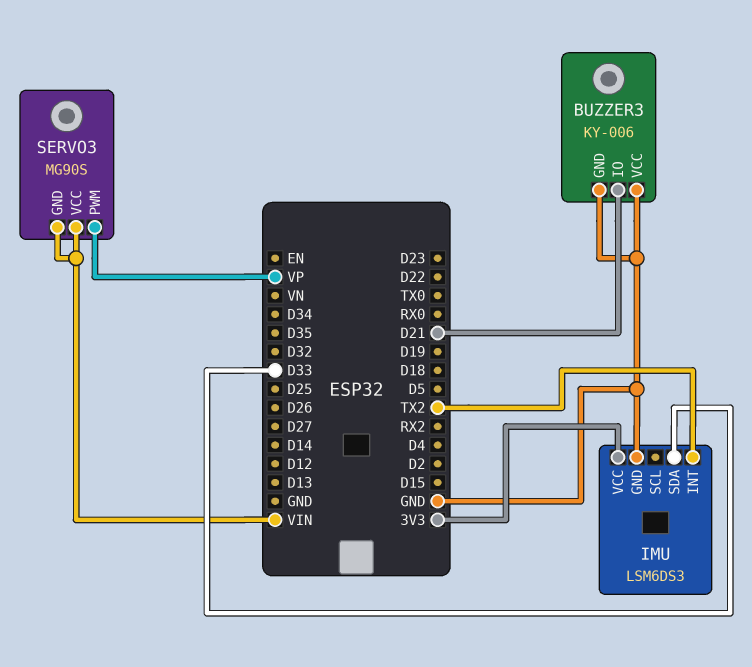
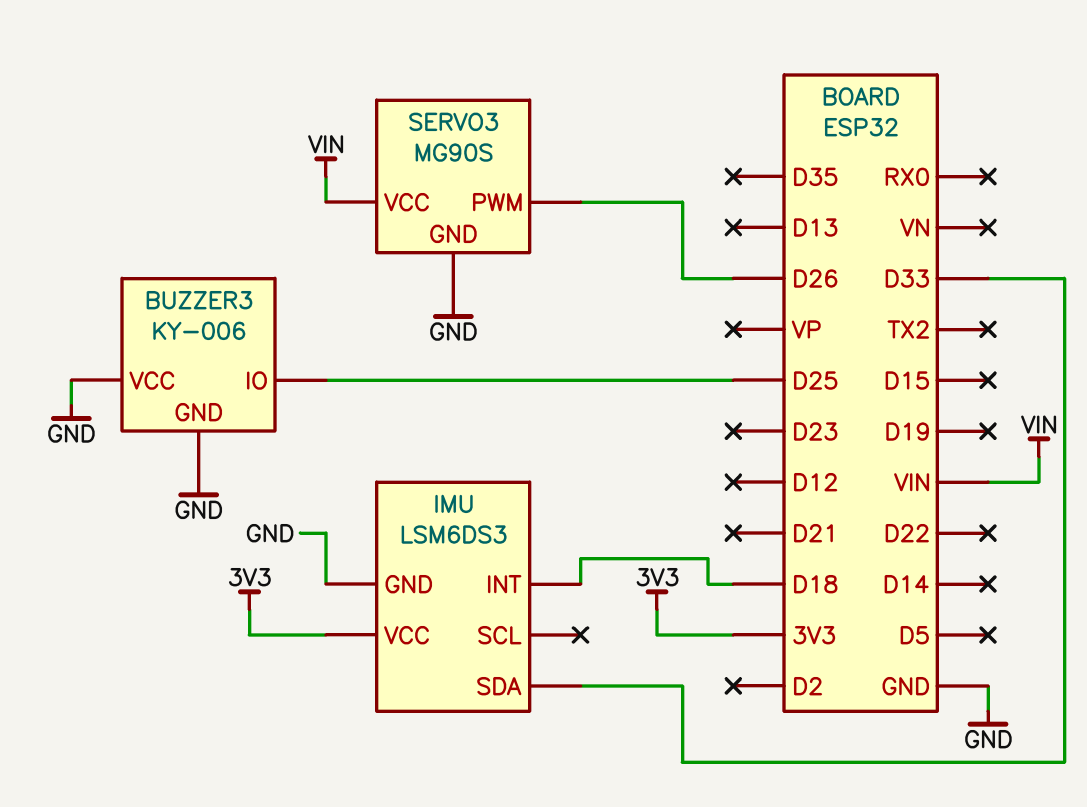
BUZZER3 pin IO: D21 -> D25
IMU pin INT: TX2 -> D18
SERVO3 pin GND: VIN -> GND
SERVO3 pin PWM: VP -> D26

